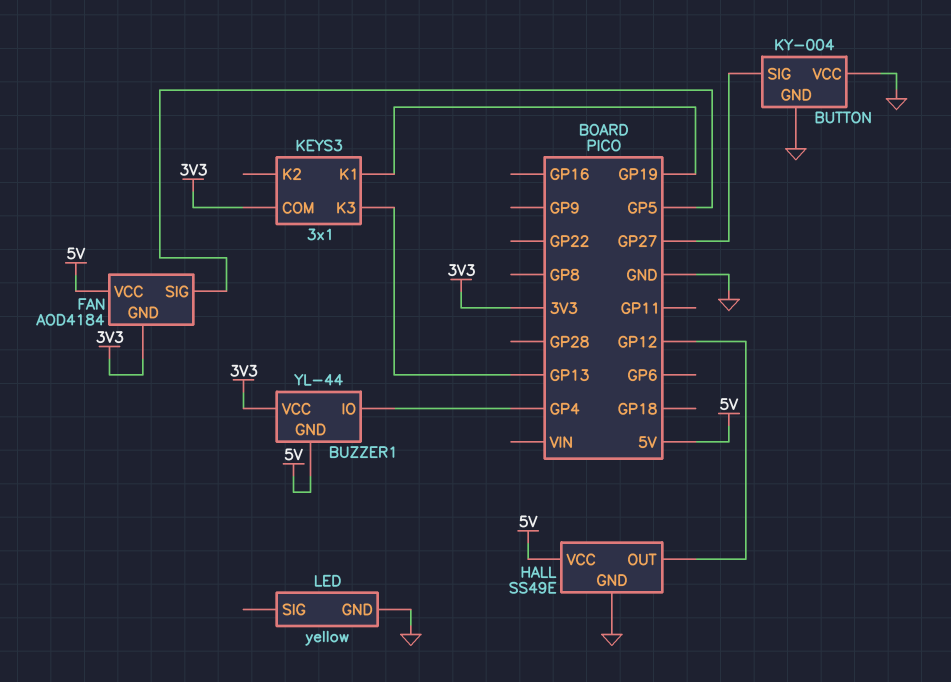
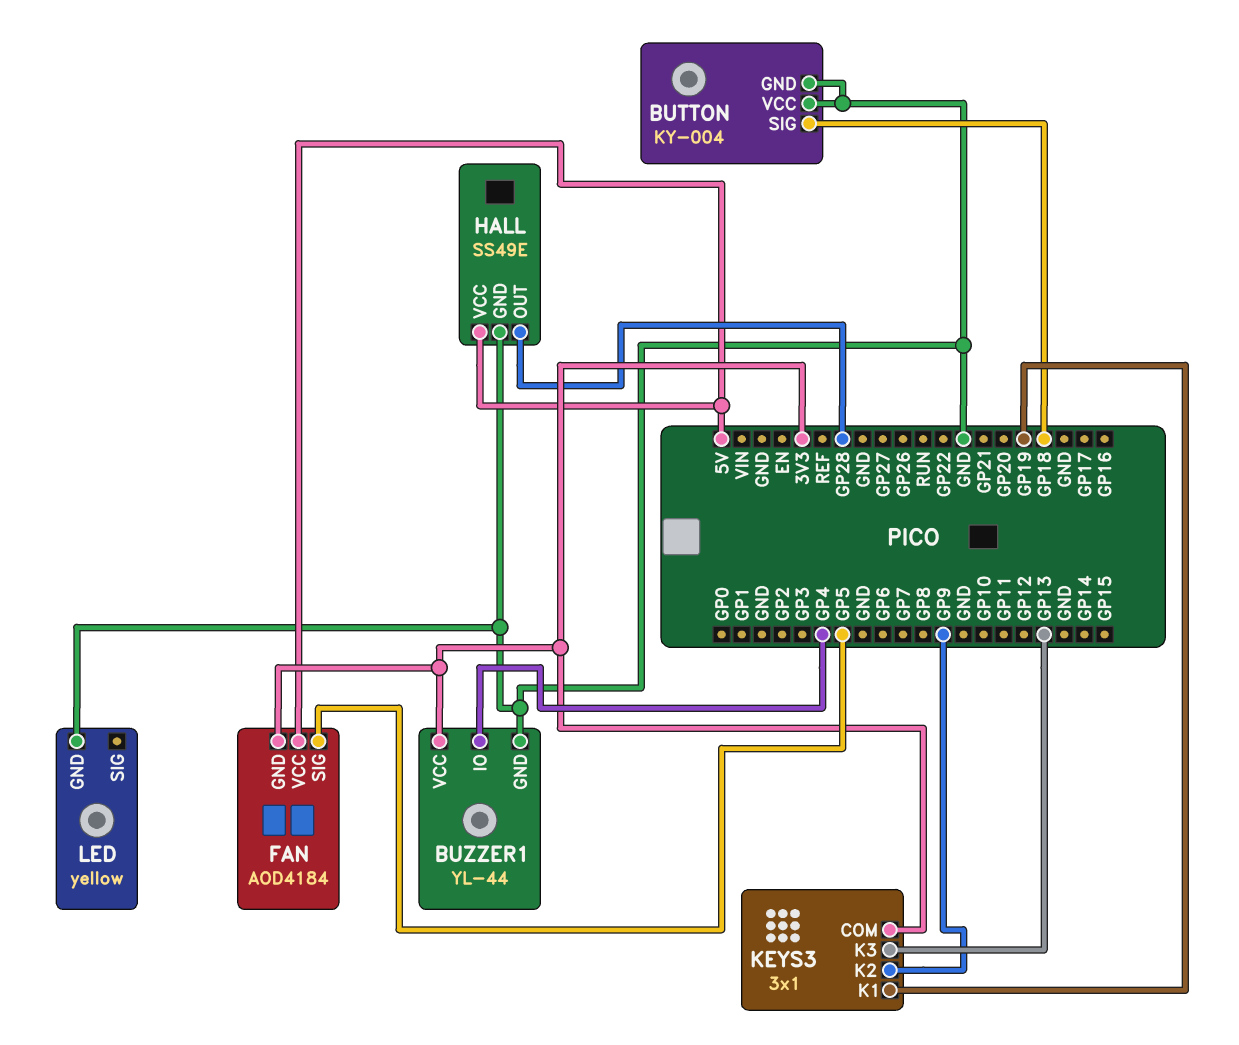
BUTTON pin SIG: GP27 -> GP18
BUZZER1 pin GND: 5V -> GND
HALL pin OUT: GP12 -> GP28
KEYS3 pin K2: none -> GP9

